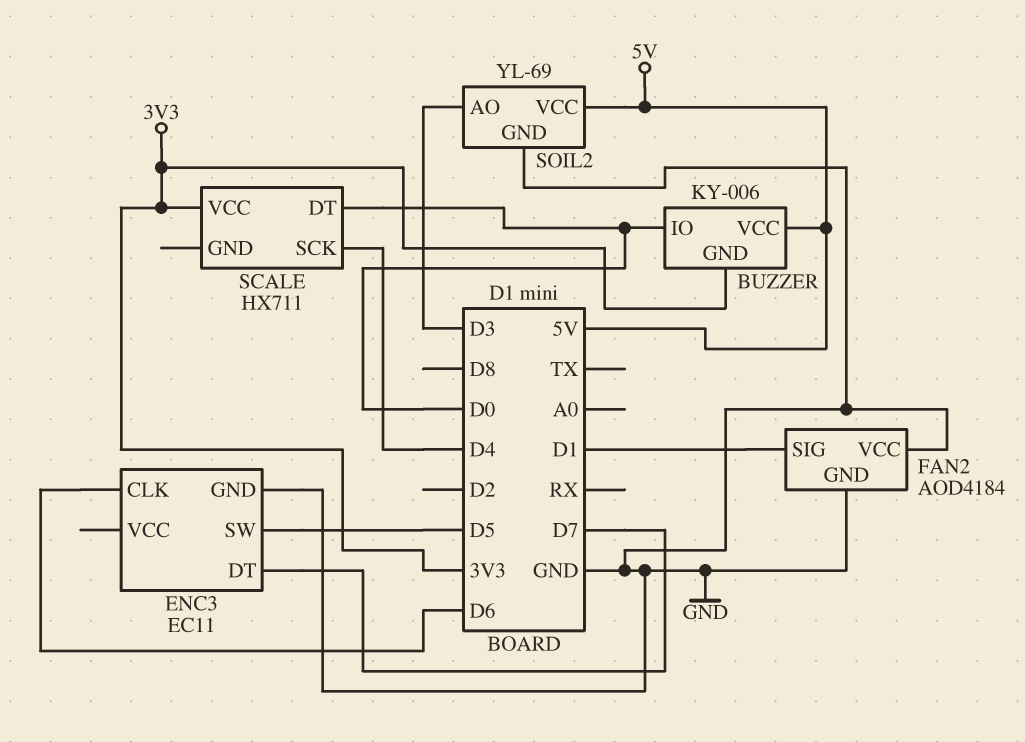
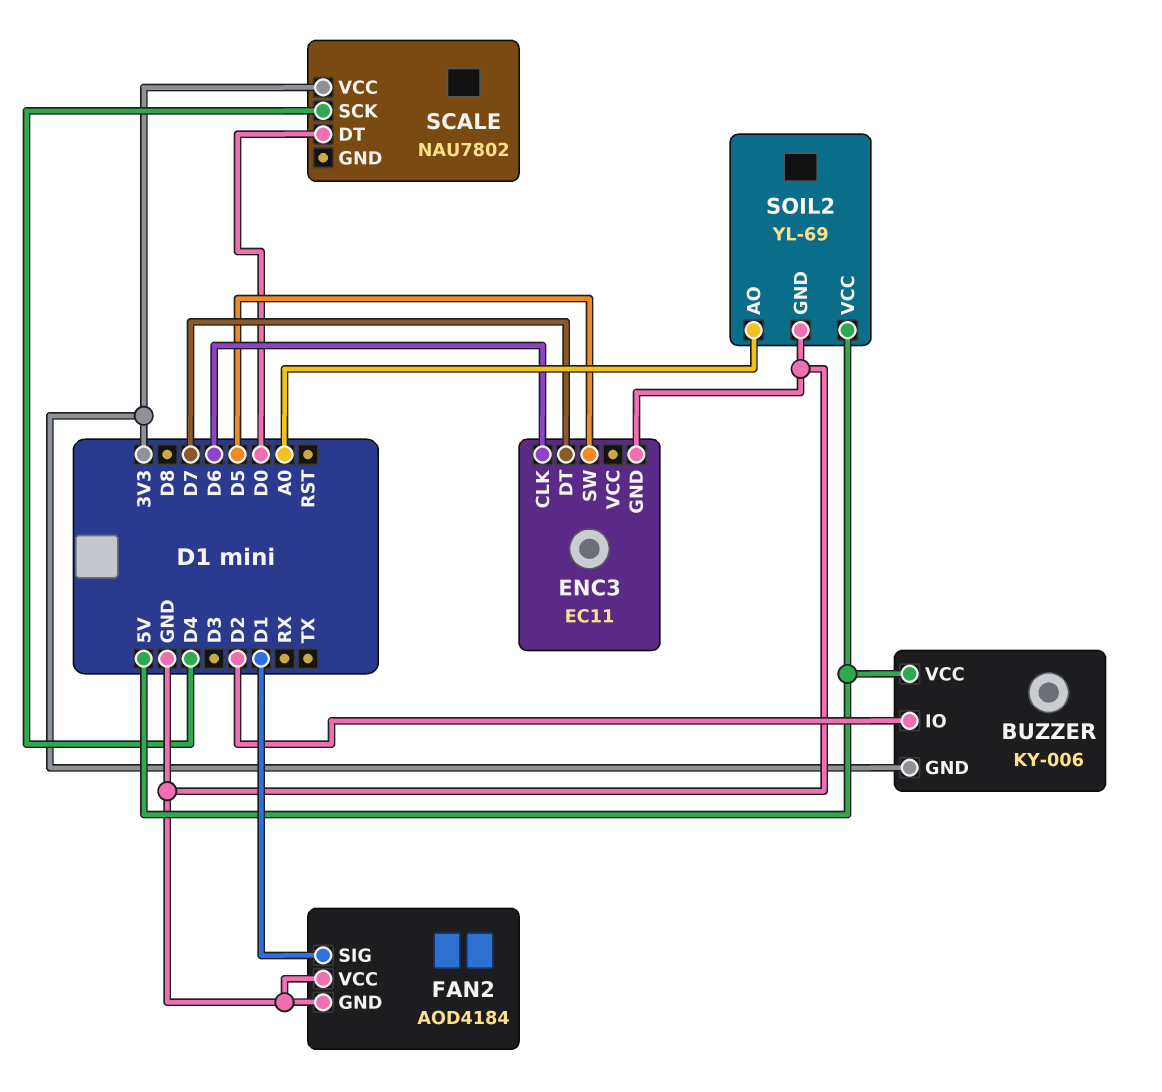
BUZZER pin IO: D0 -> D2
SCALE: HX711 -> NAU7802
SOIL2 pin AO: D3 -> A0

